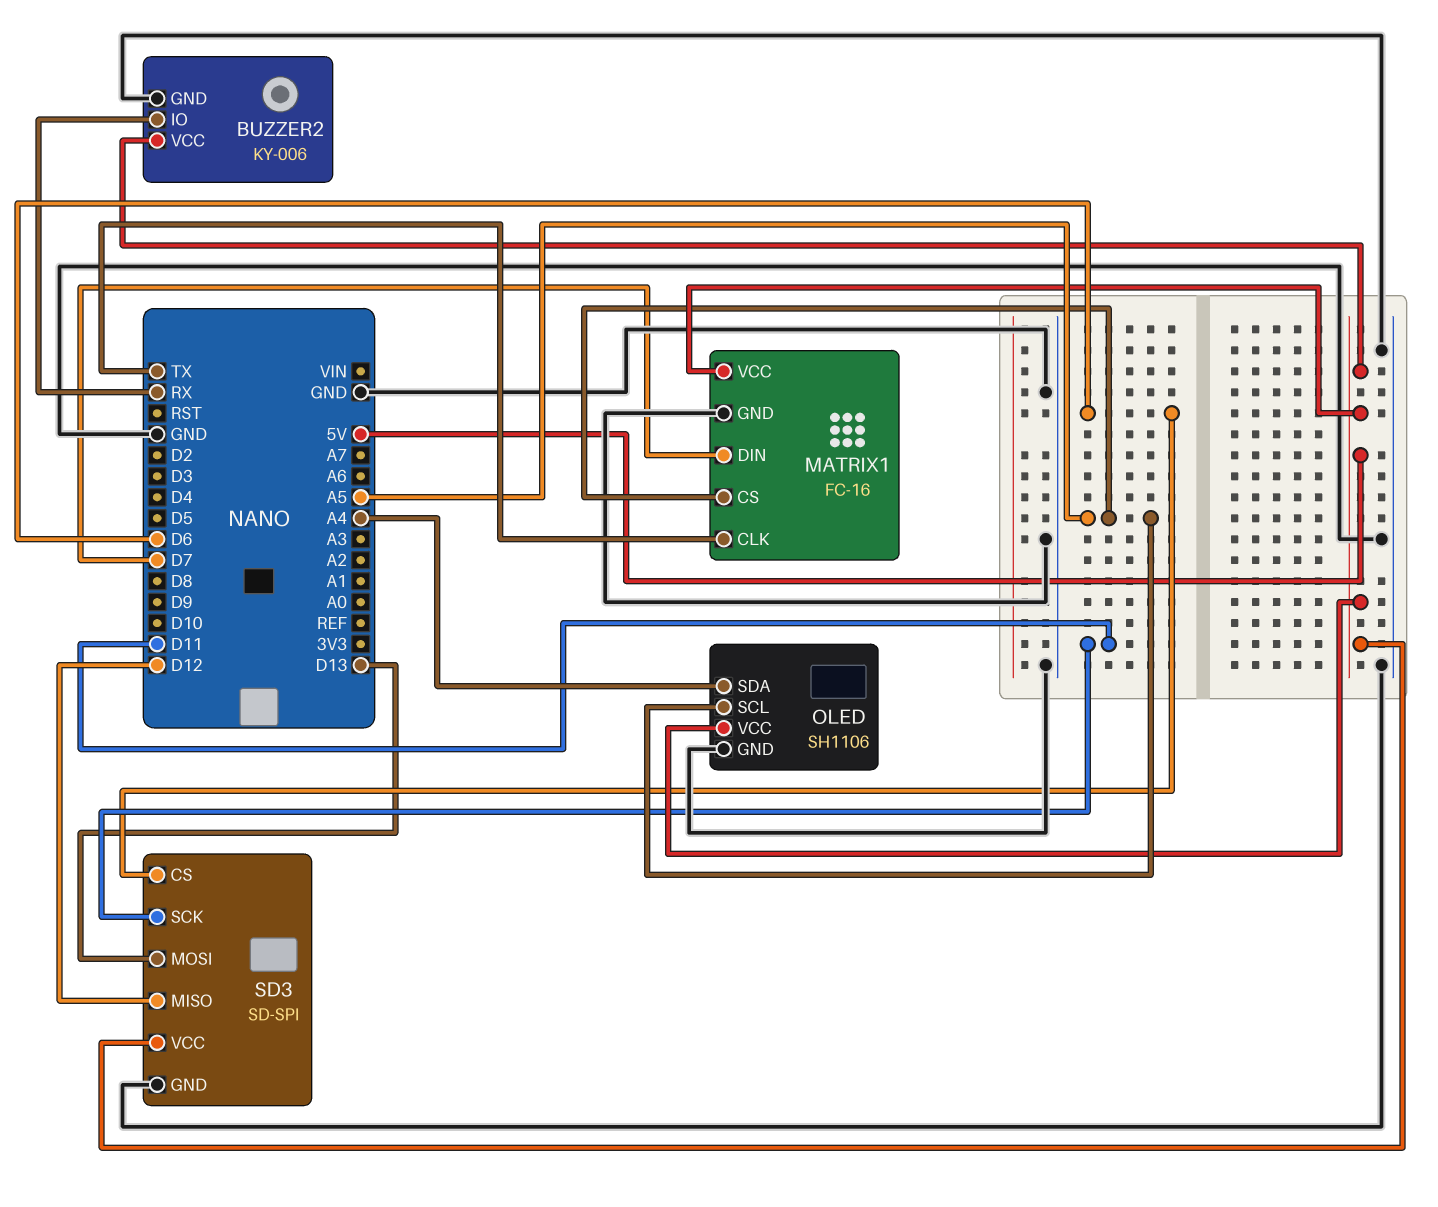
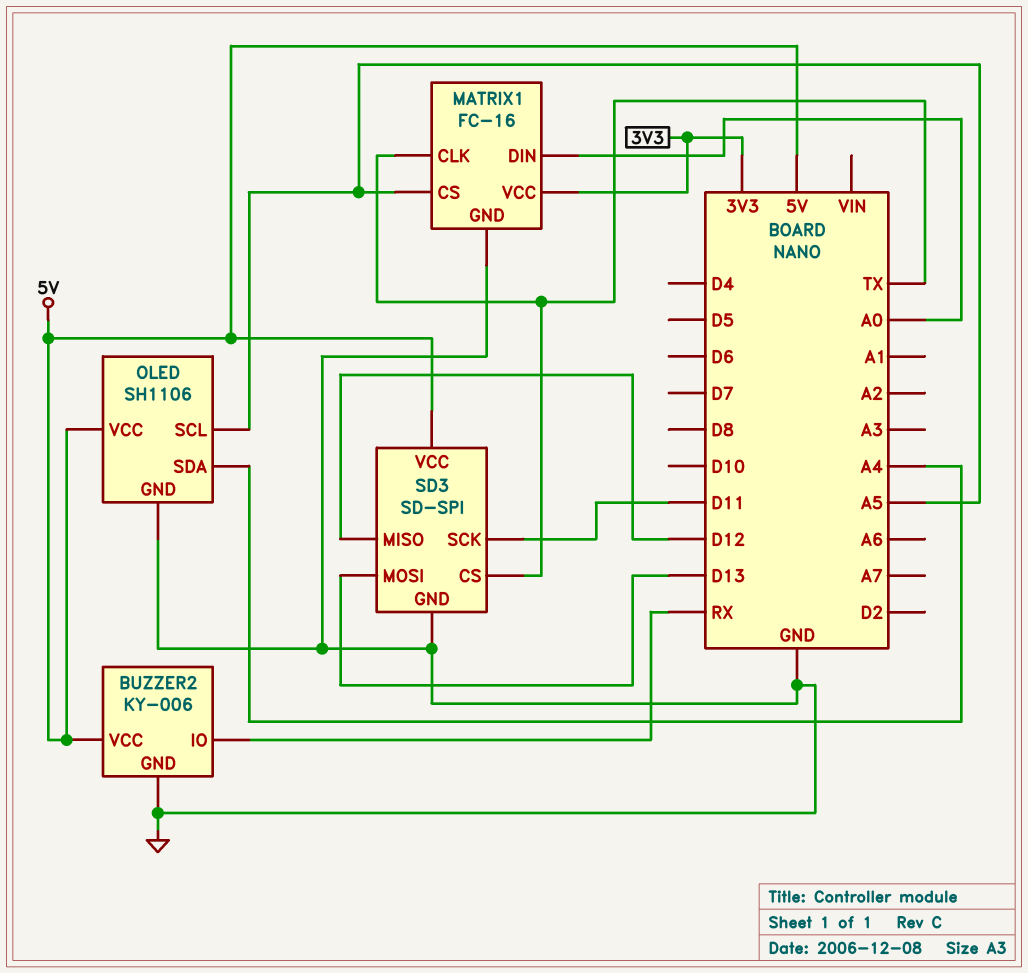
MATRIX1 pin DIN: D7 -> A0
MATRIX1 pin VCC: 5V -> 3V3
SD3 pin CS: D6 -> TX

